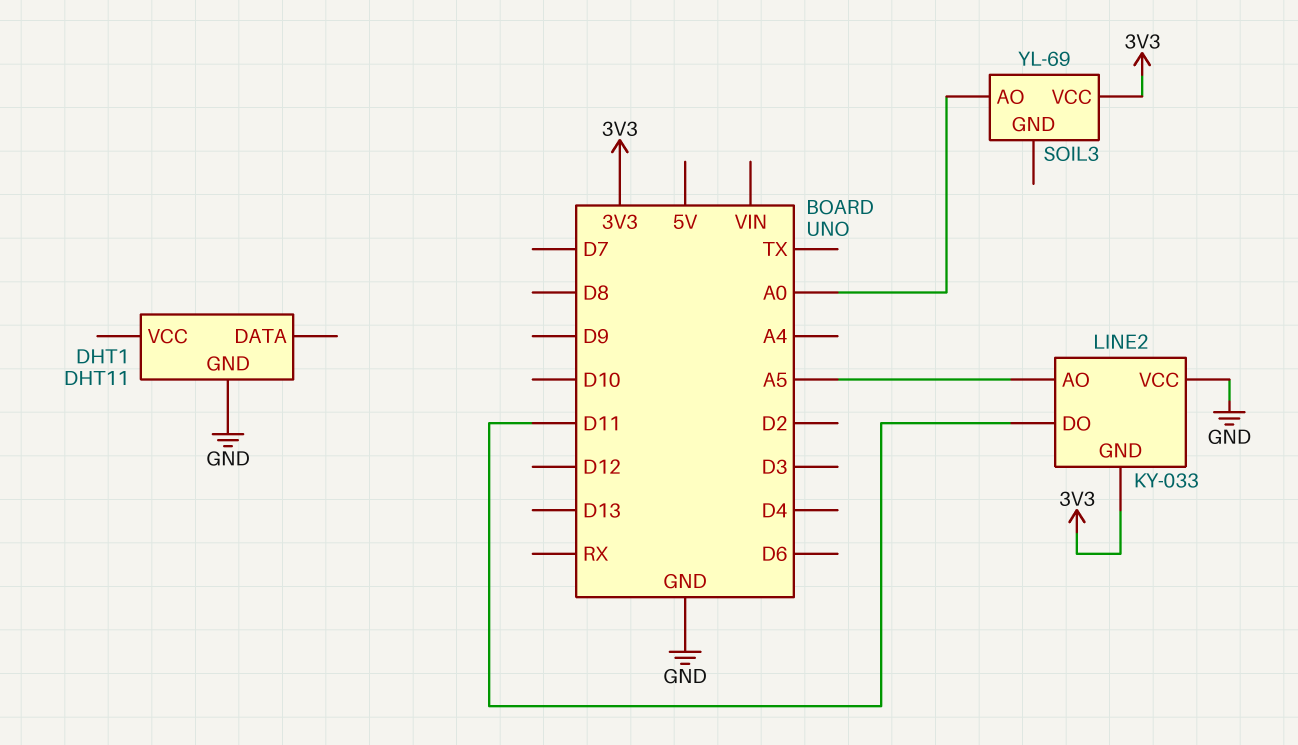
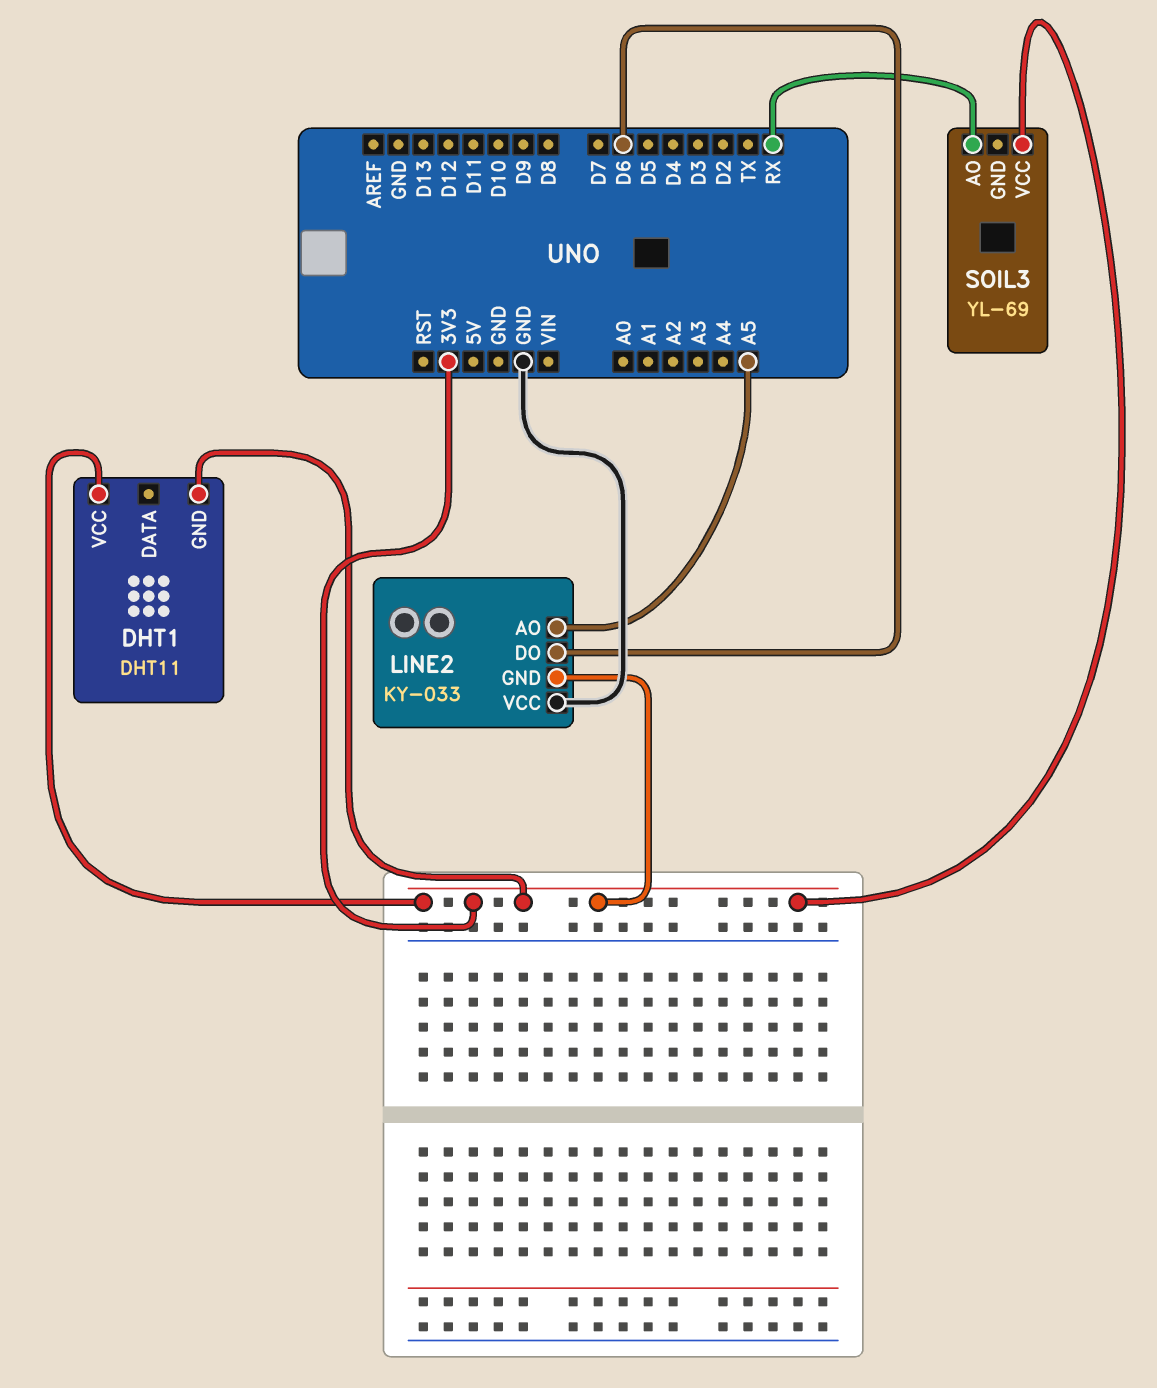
DHT1 pin GND: GND -> 3V3
DHT1 pin VCC: none -> 3V3
LINE2 pin DO: D11 -> D6
SOIL3 pin AO: A0 -> RX

